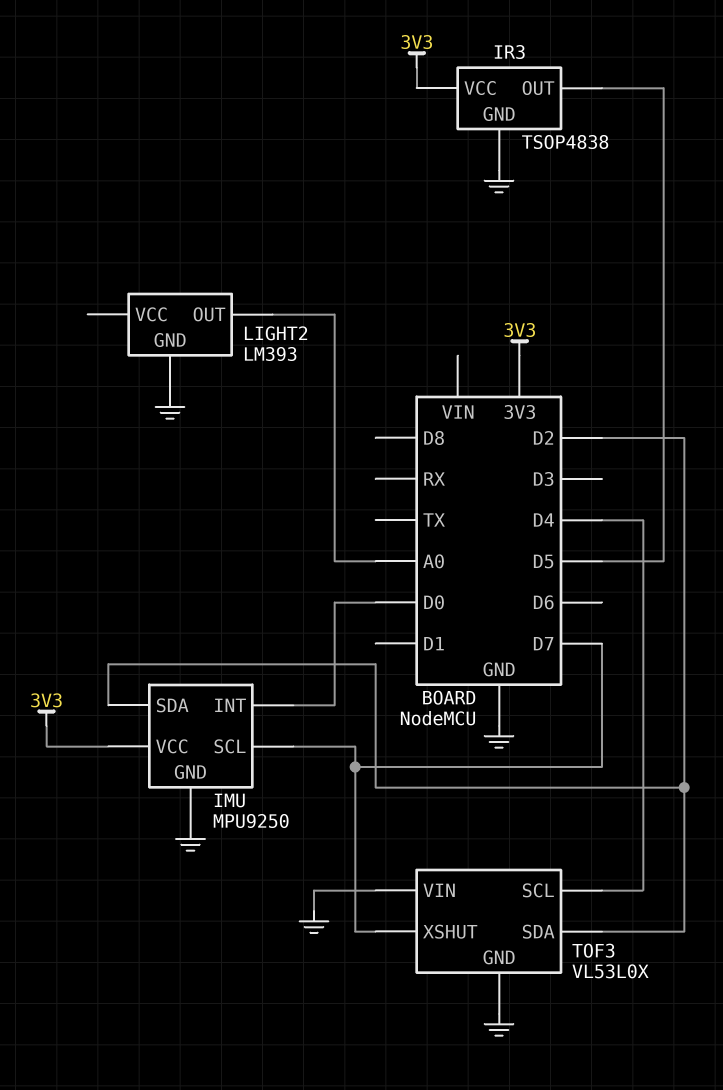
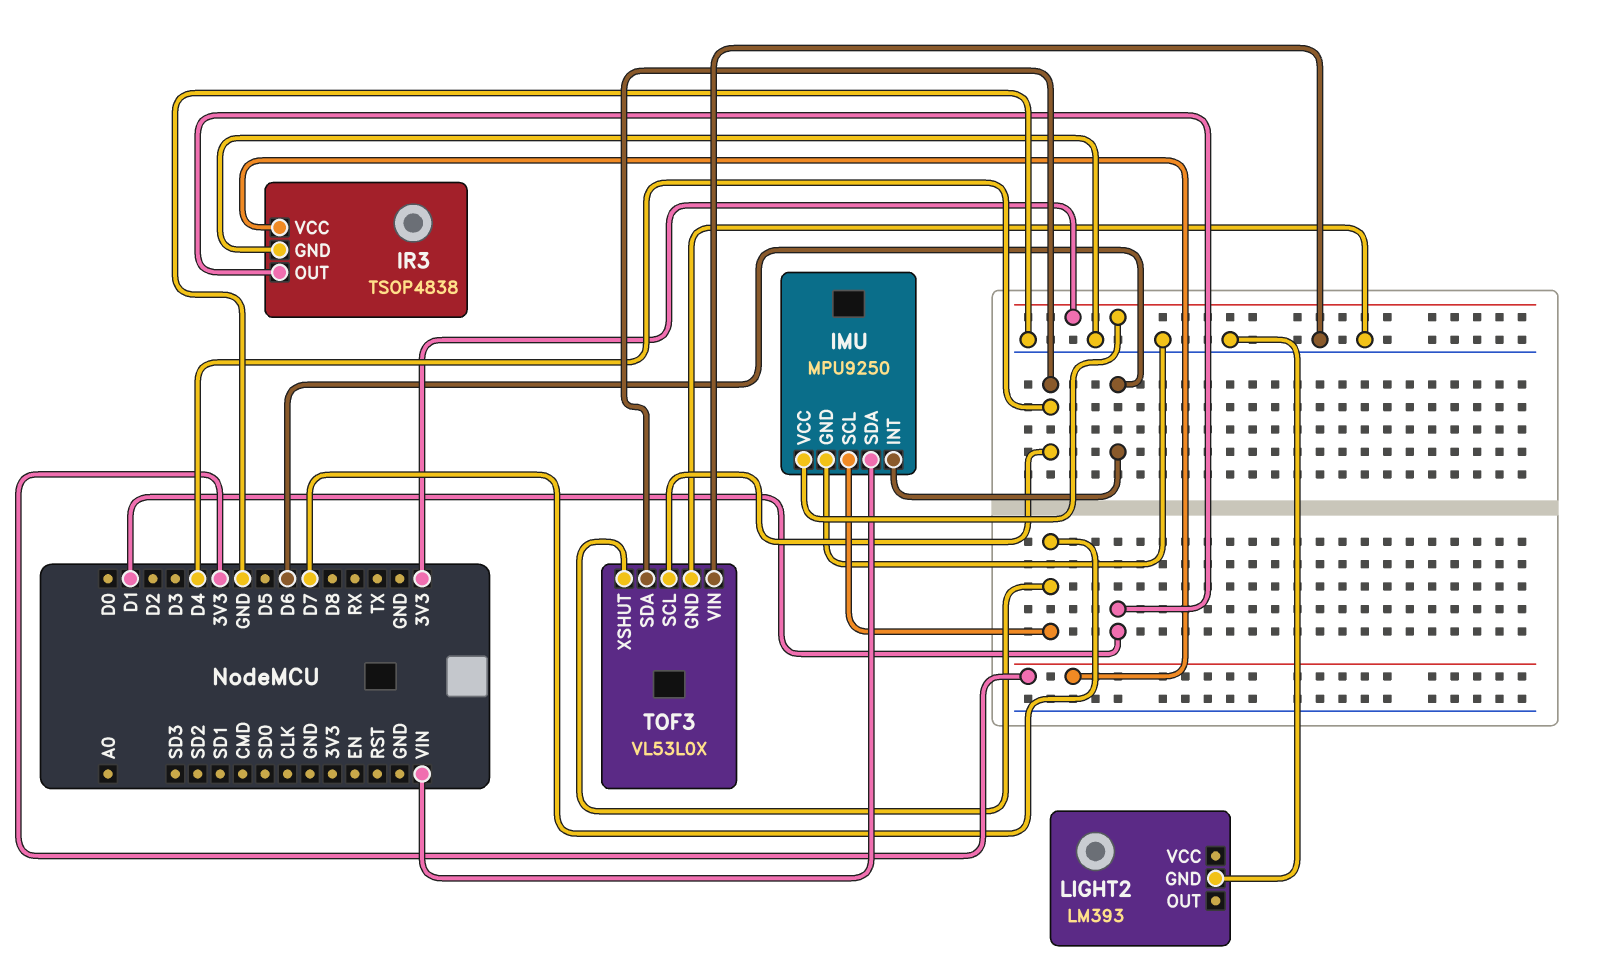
IMU pin INT: D0 -> D6
IMU pin SDA: D2 -> VIN
IR3 pin OUT: D5 -> D1
LIGHT2 pin OUT: A0 -> none
TOF3 pin SDA: D2 -> D4

